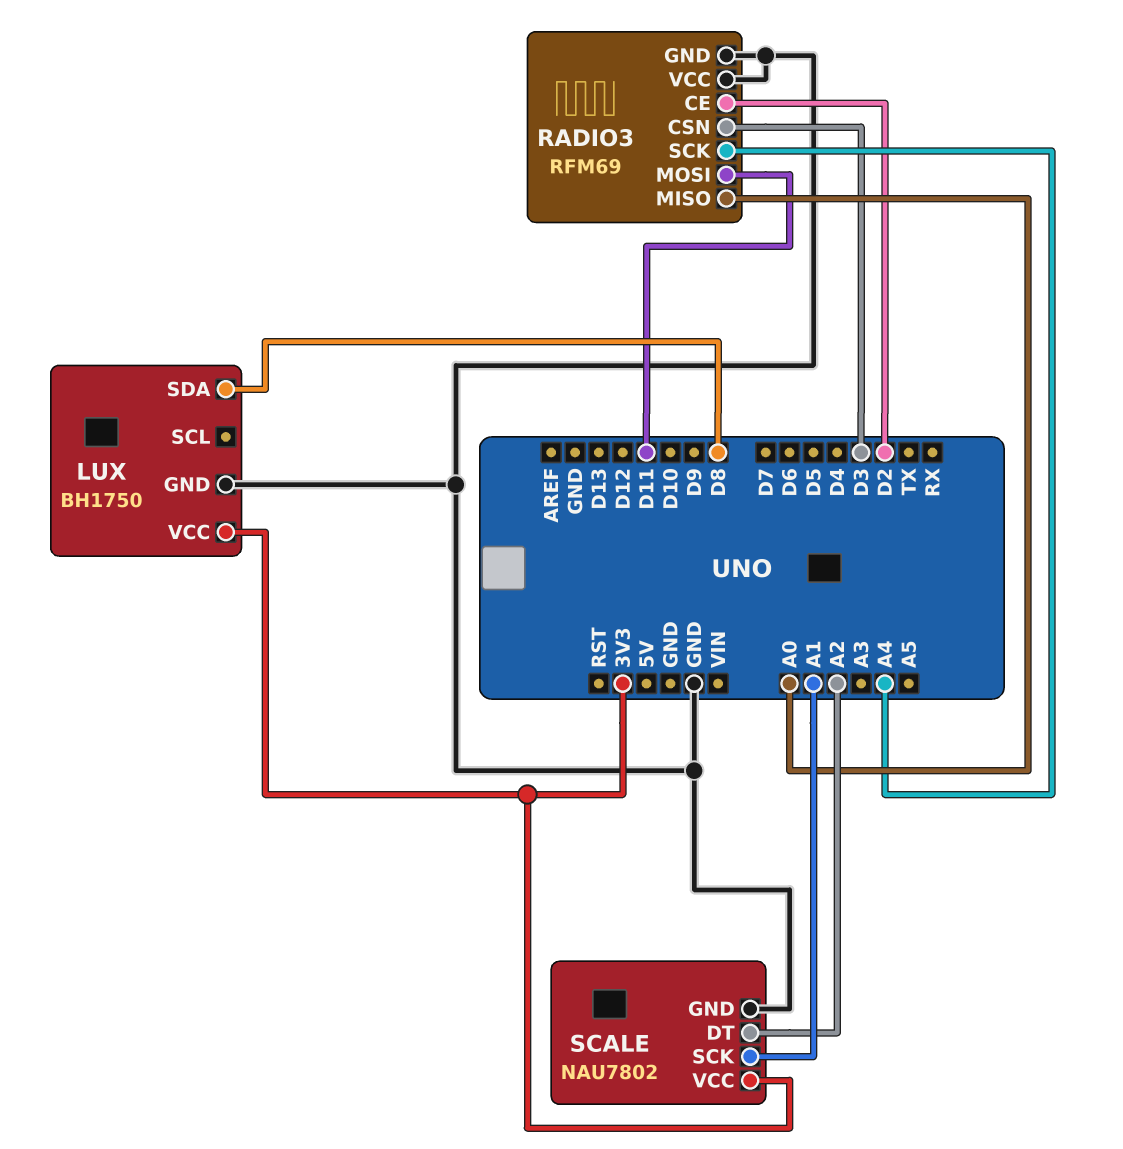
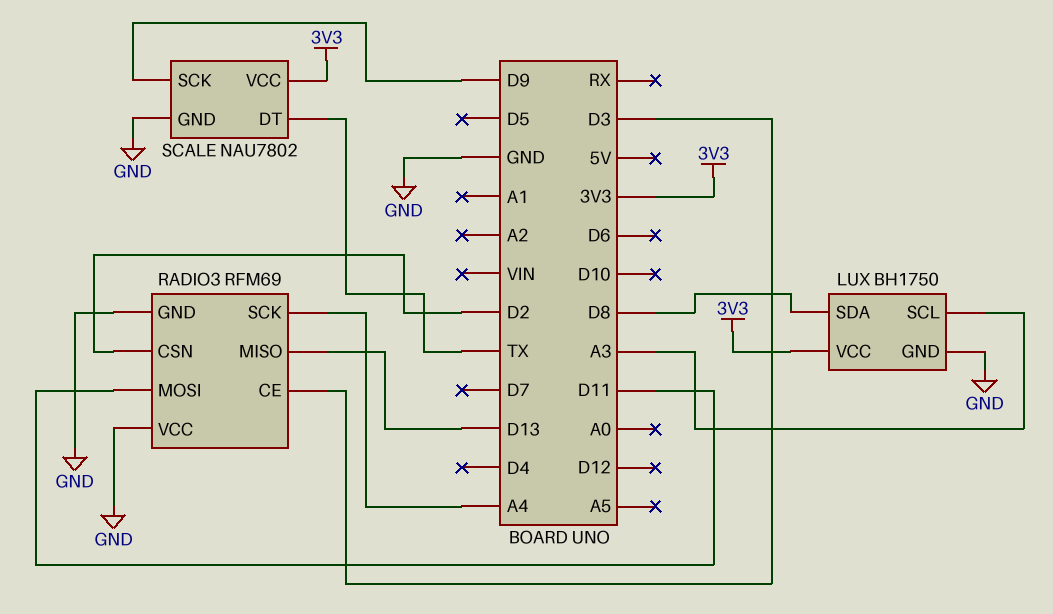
LUX pin SCL: none -> A3
RADIO3 pin CE: D2 -> D3
RADIO3 pin CSN: D3 -> D2
RADIO3 pin MISO: A0 -> D13
SCALE pin DT: A2 -> TX
SCALE pin SCK: A1 -> D9

